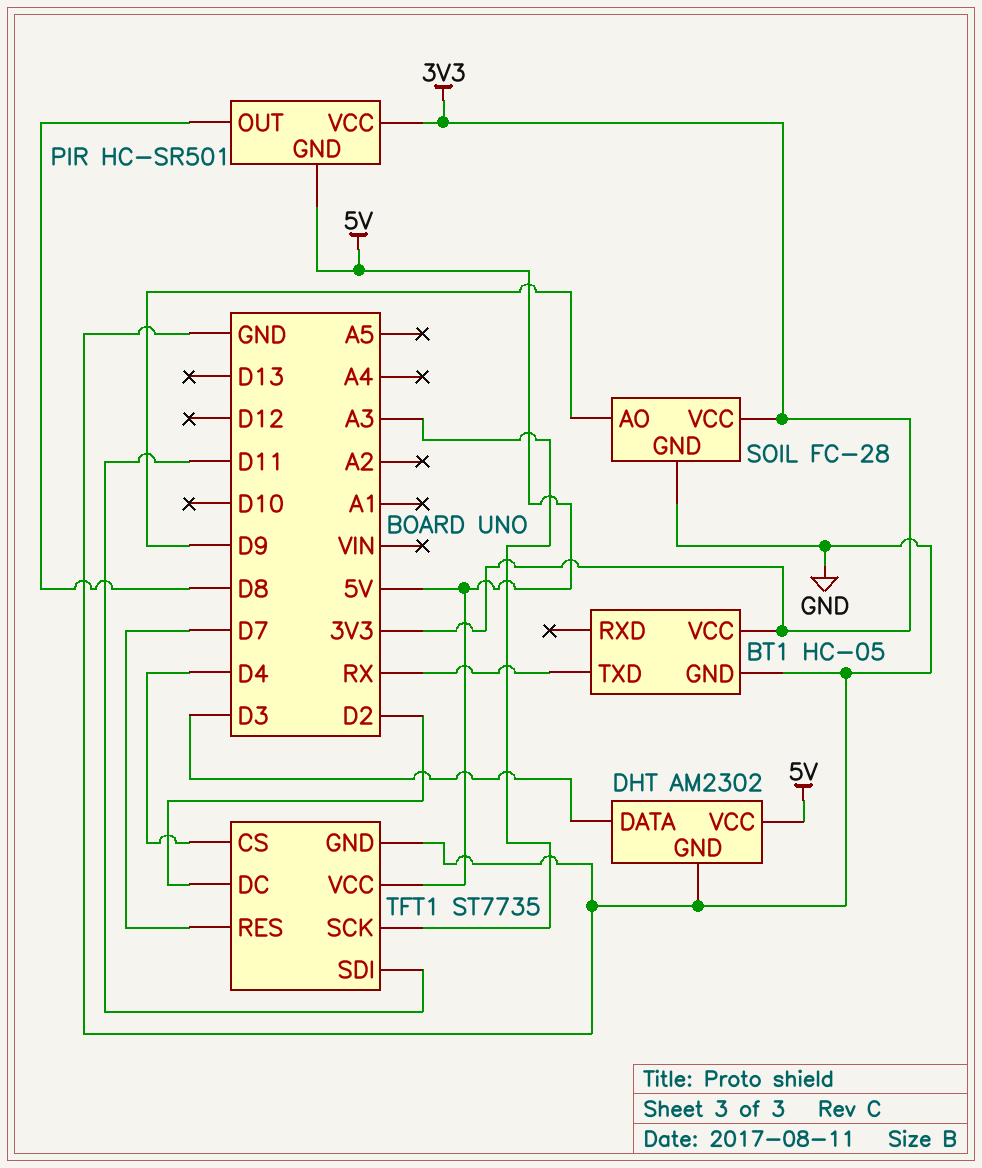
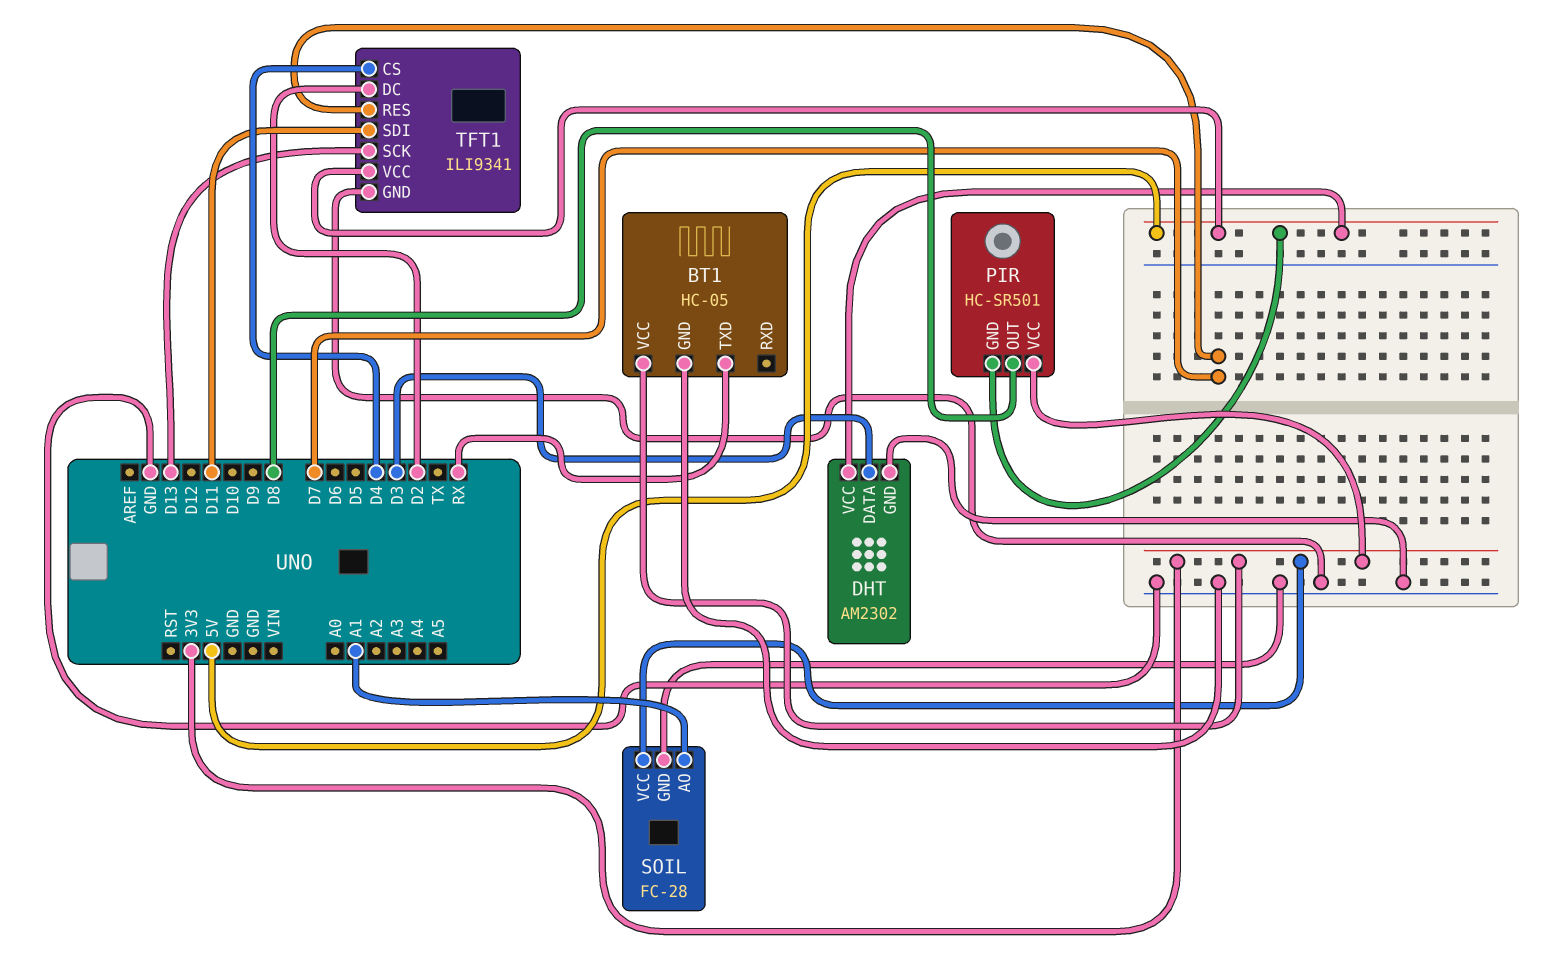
SOIL pin AO: D9 -> A1
TFT1: ST7735 -> ILI9341
TFT1 pin SCK: A3 -> D13

